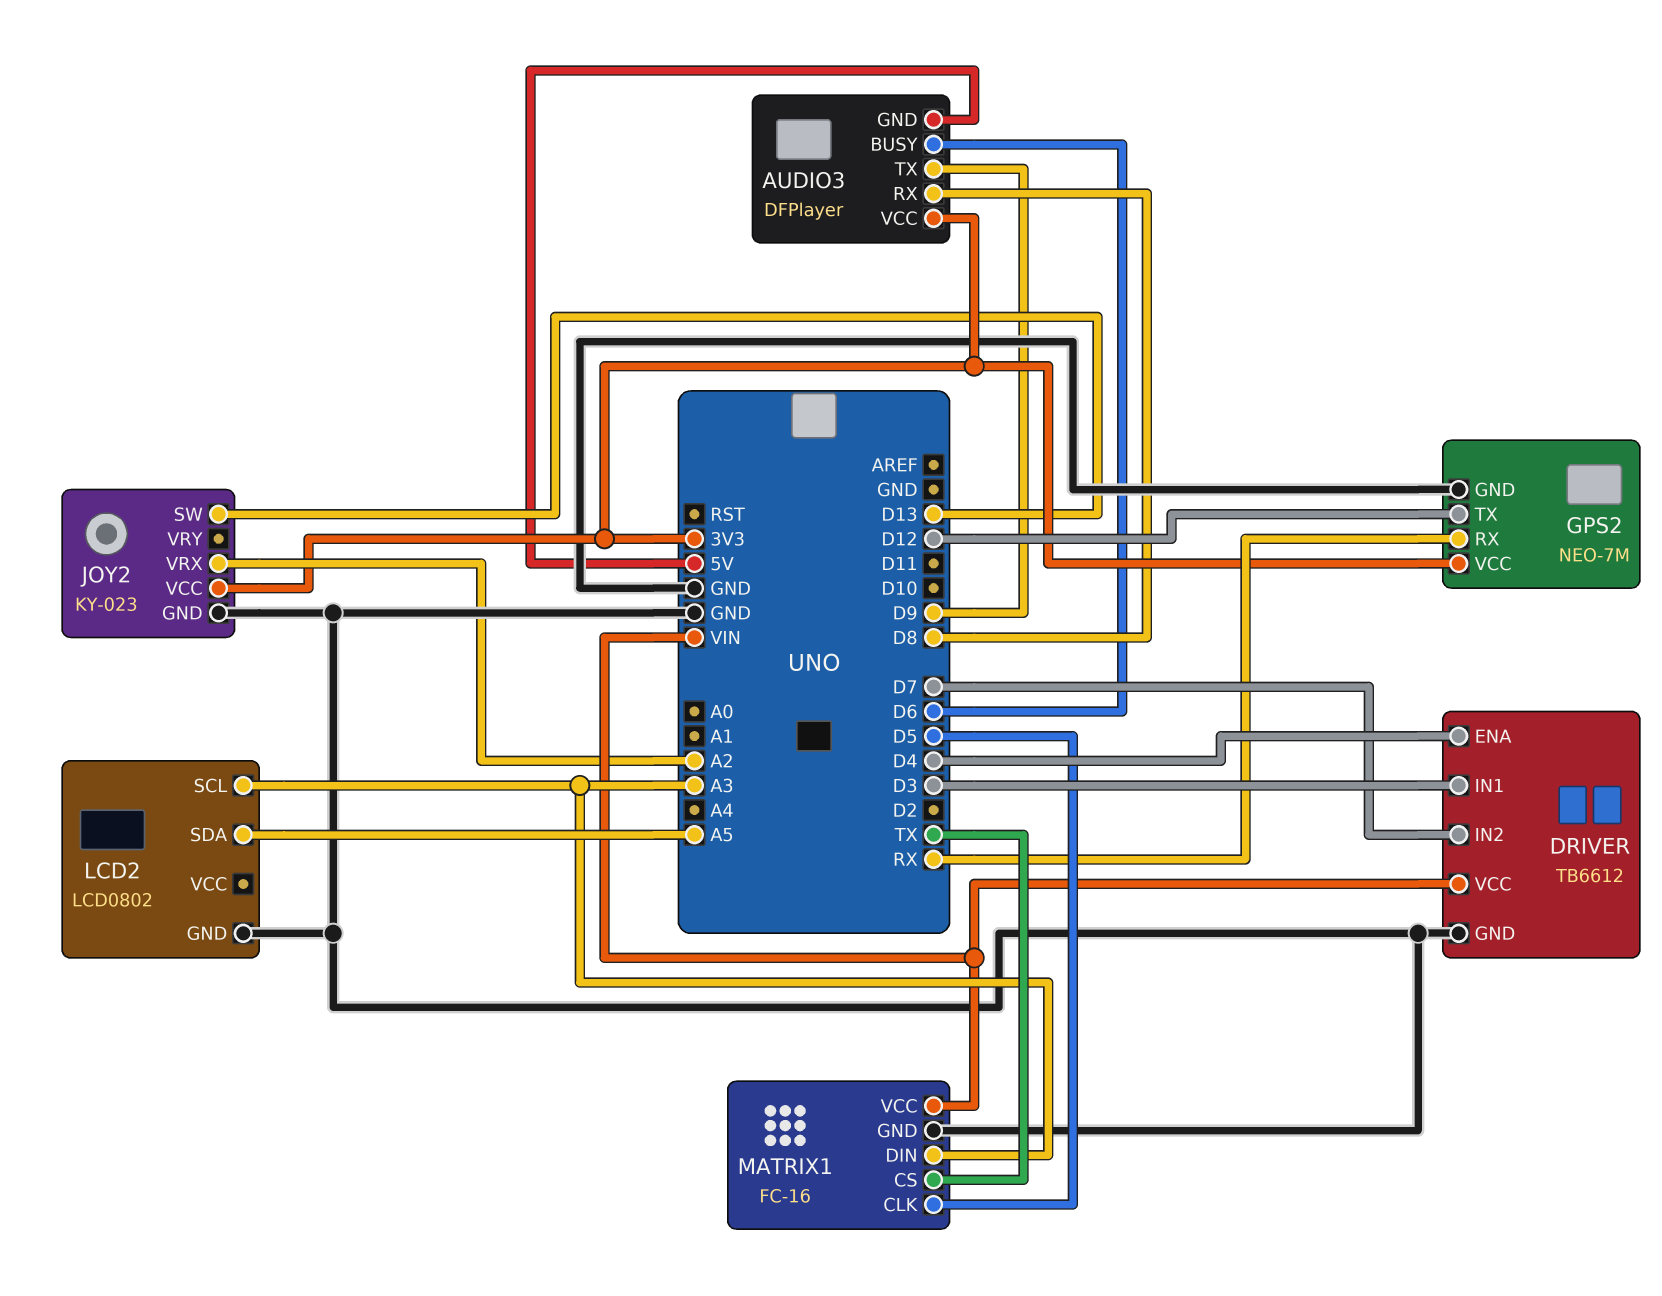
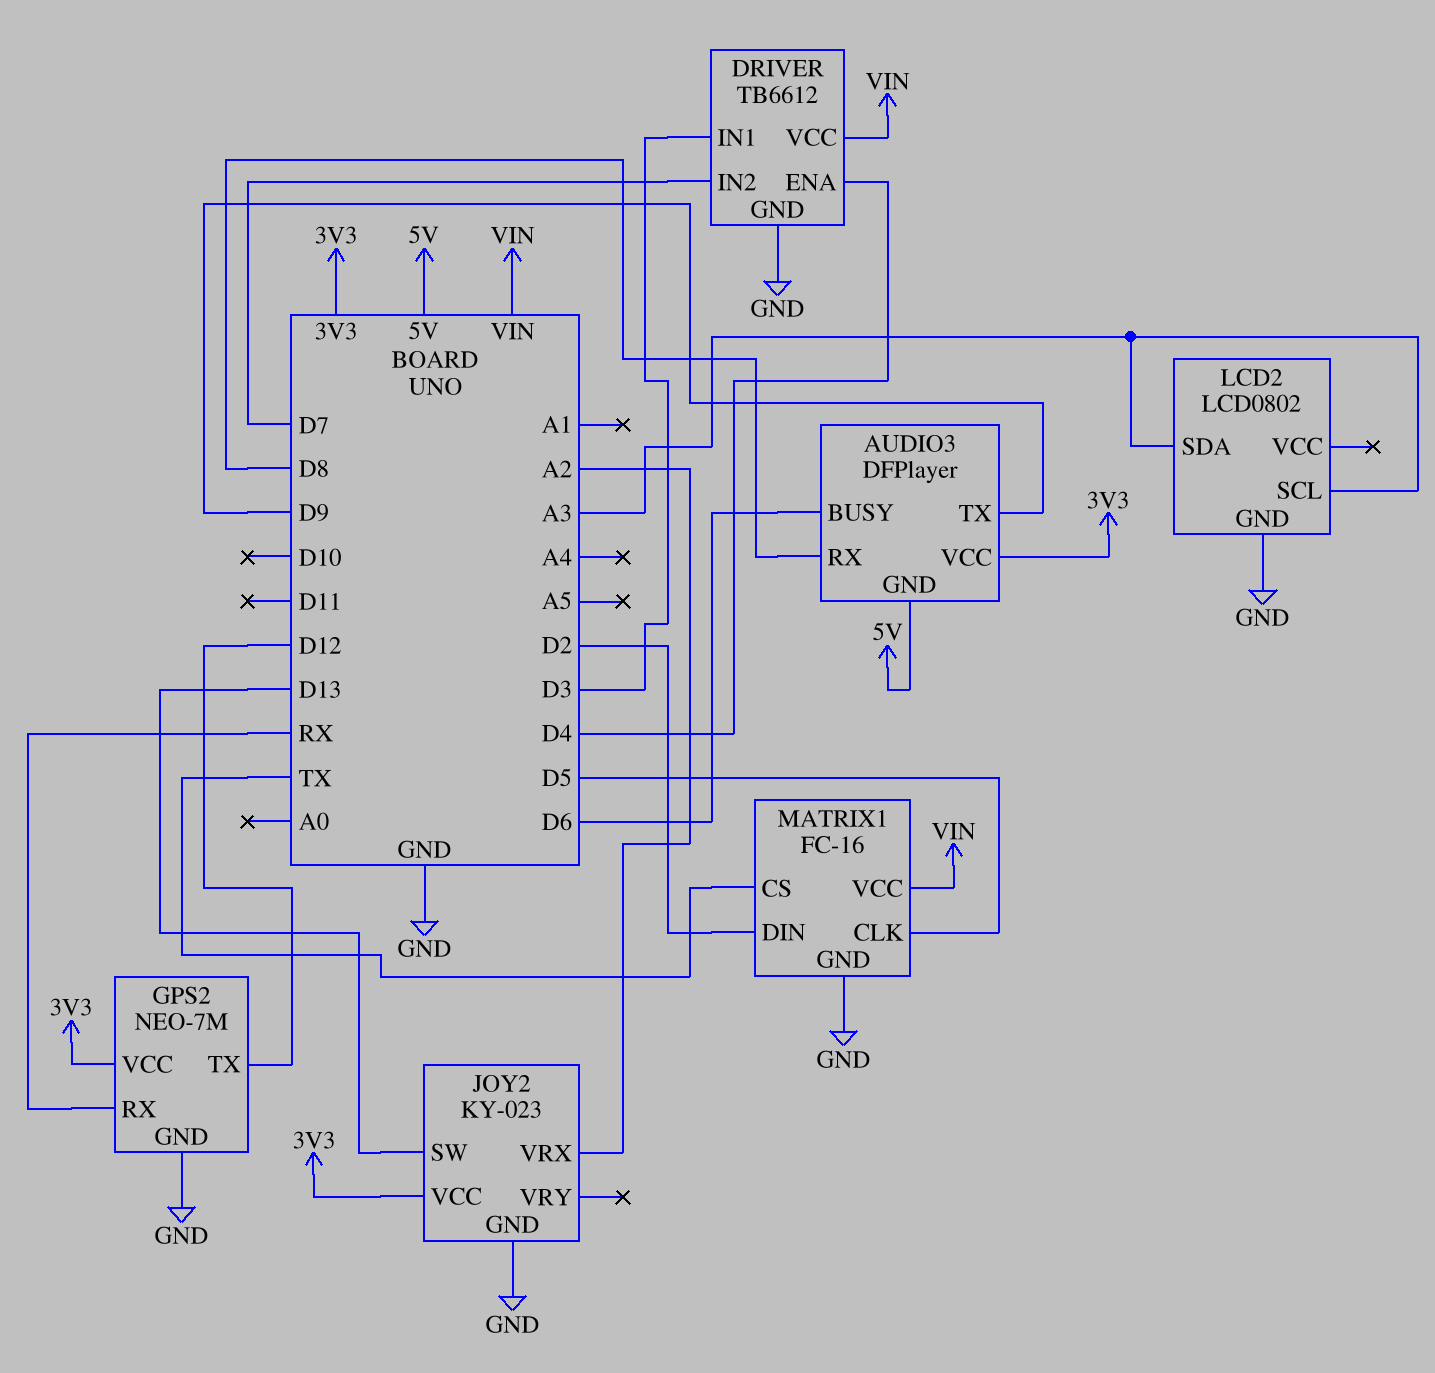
LCD2 pin SDA: A5 -> A3
MATRIX1 pin DIN: A3 -> D2

